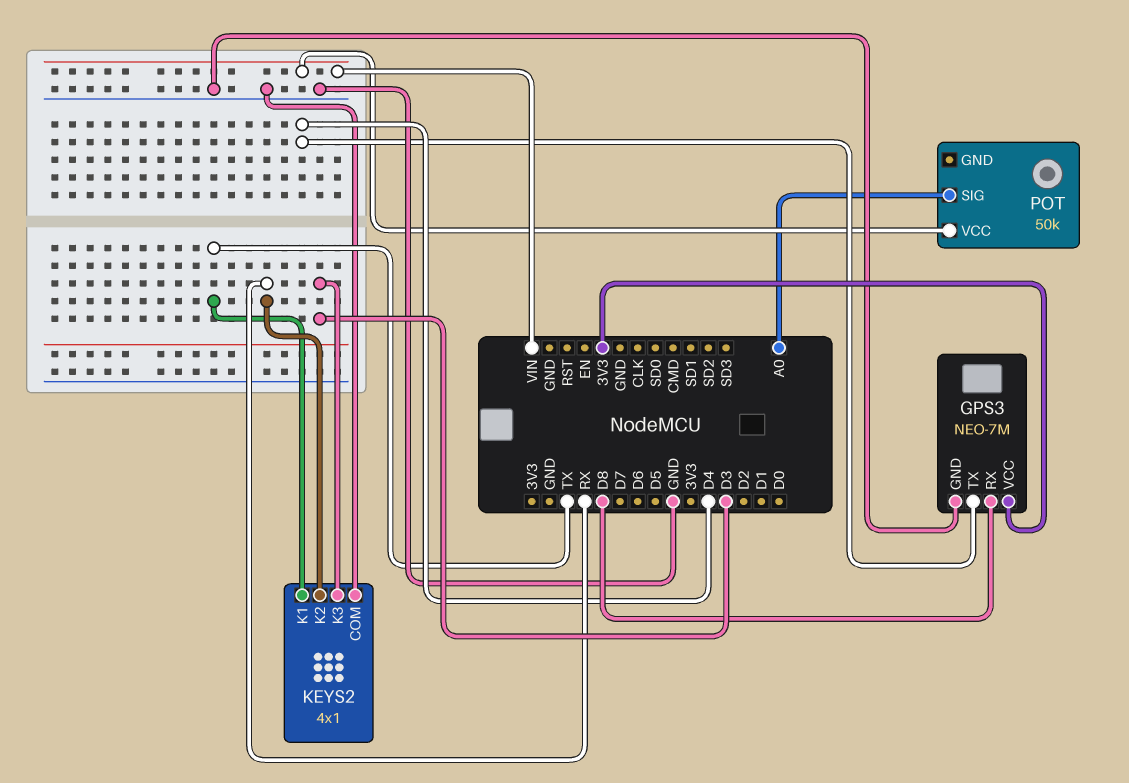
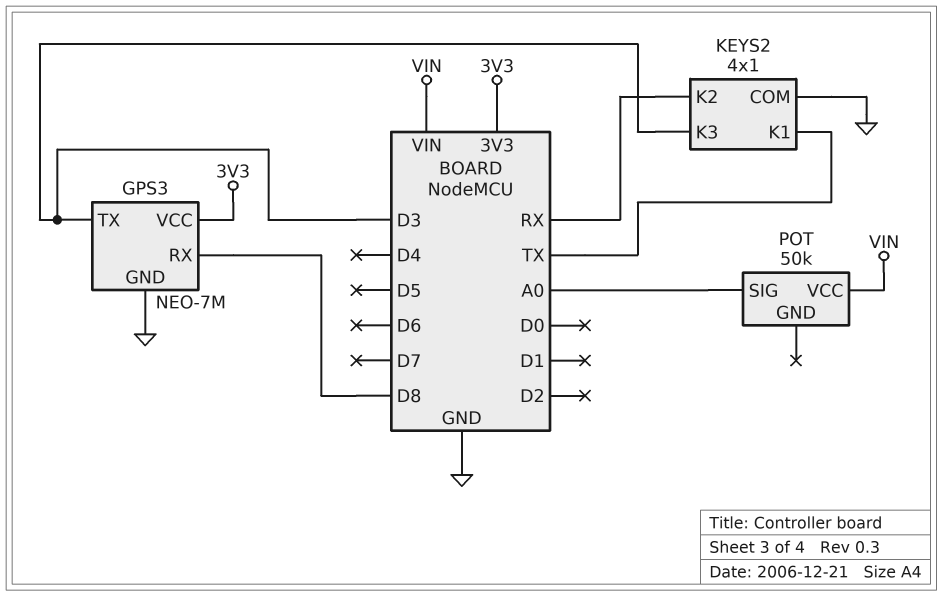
GPS3 pin TX: D4 -> D3

